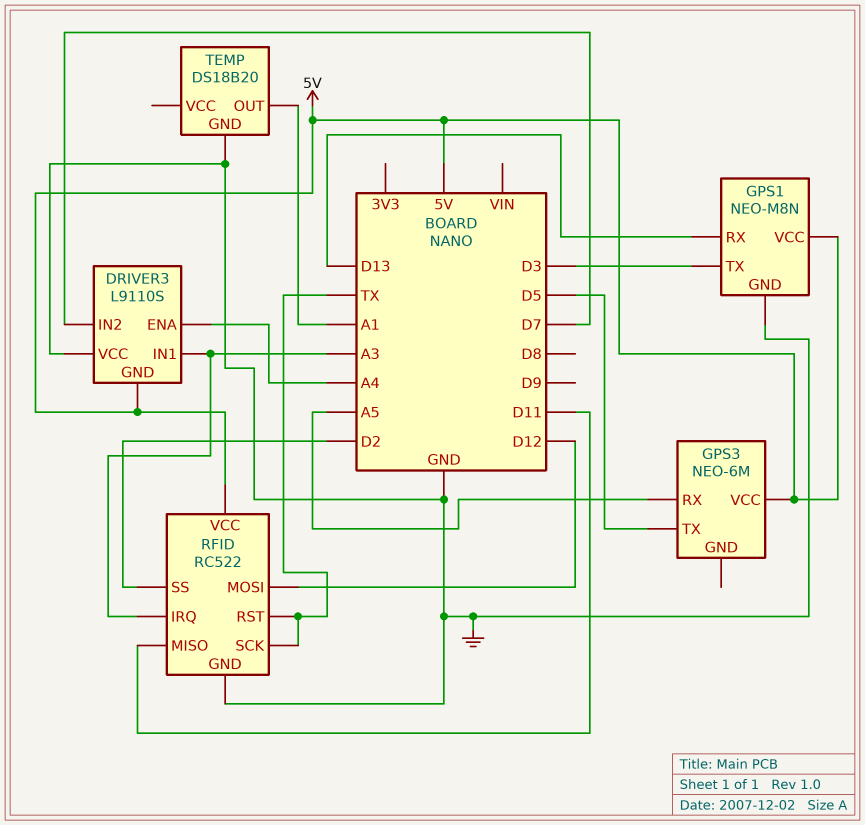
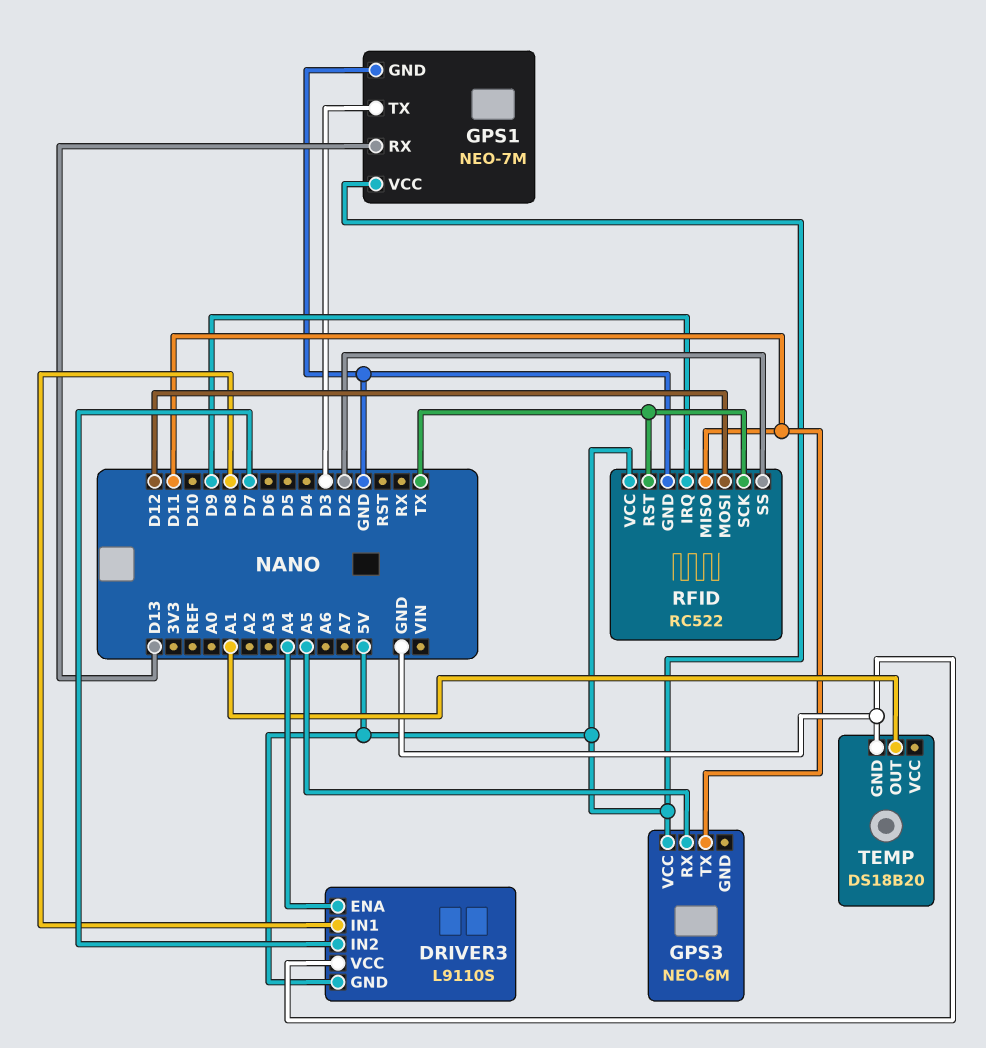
DRIVER3 pin IN1: A3 -> D8
GPS1: NEO-M8N -> NEO-7M
GPS3 pin TX: D5 -> D11
RFID pin IRQ: A3 -> D9

